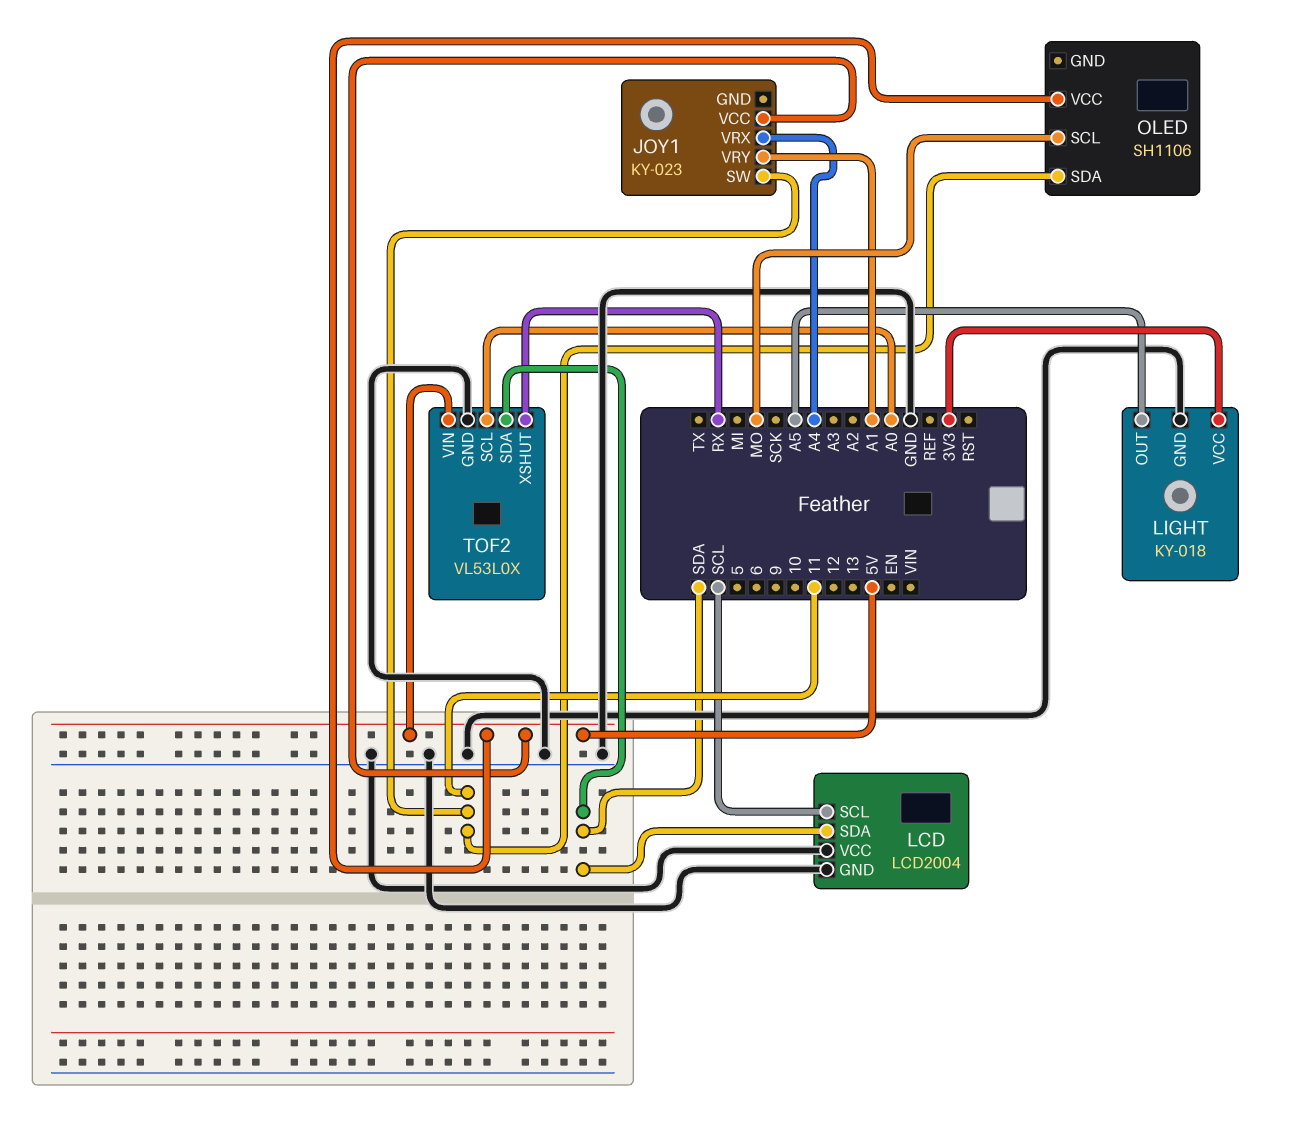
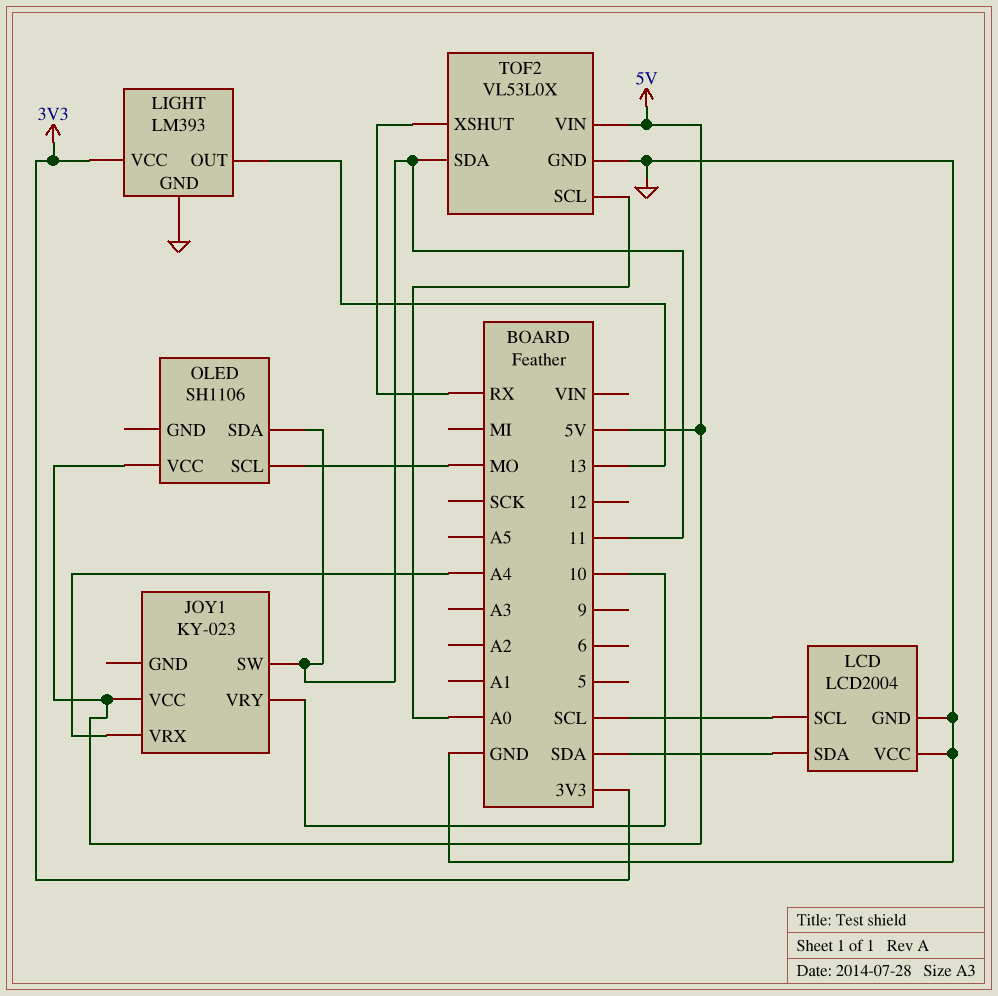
JOY1 pin VRY: A1 -> 10
LIGHT: KY-018 -> LM393
LIGHT pin OUT: A5 -> 13
TOF2 pin SDA: SDA -> 11

